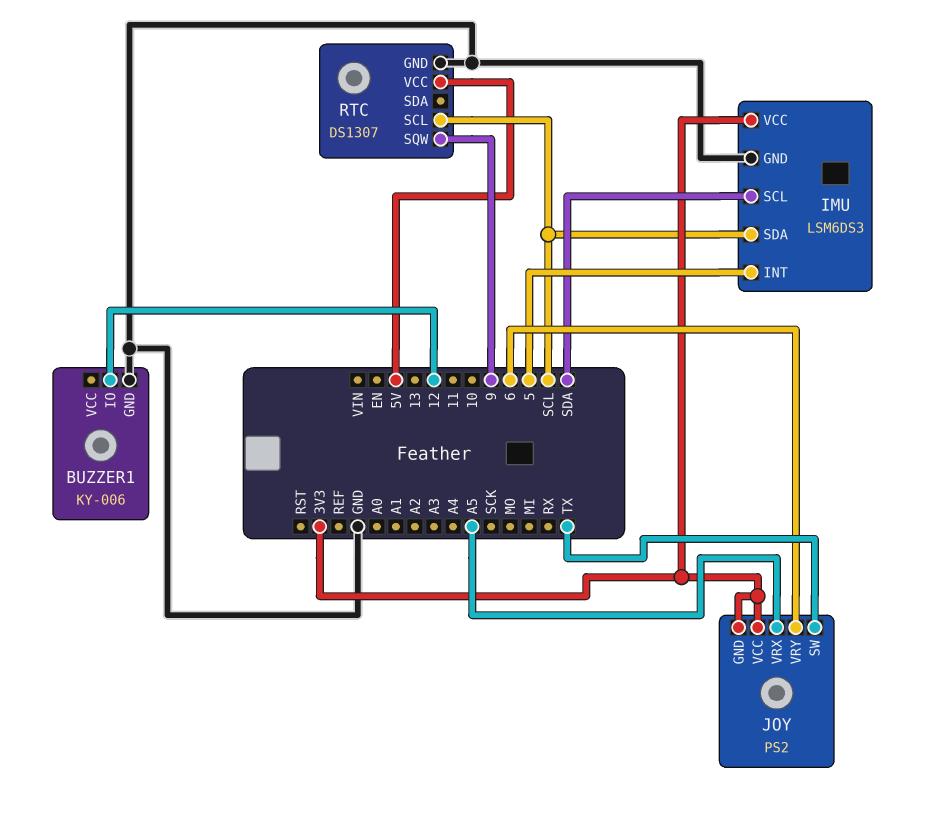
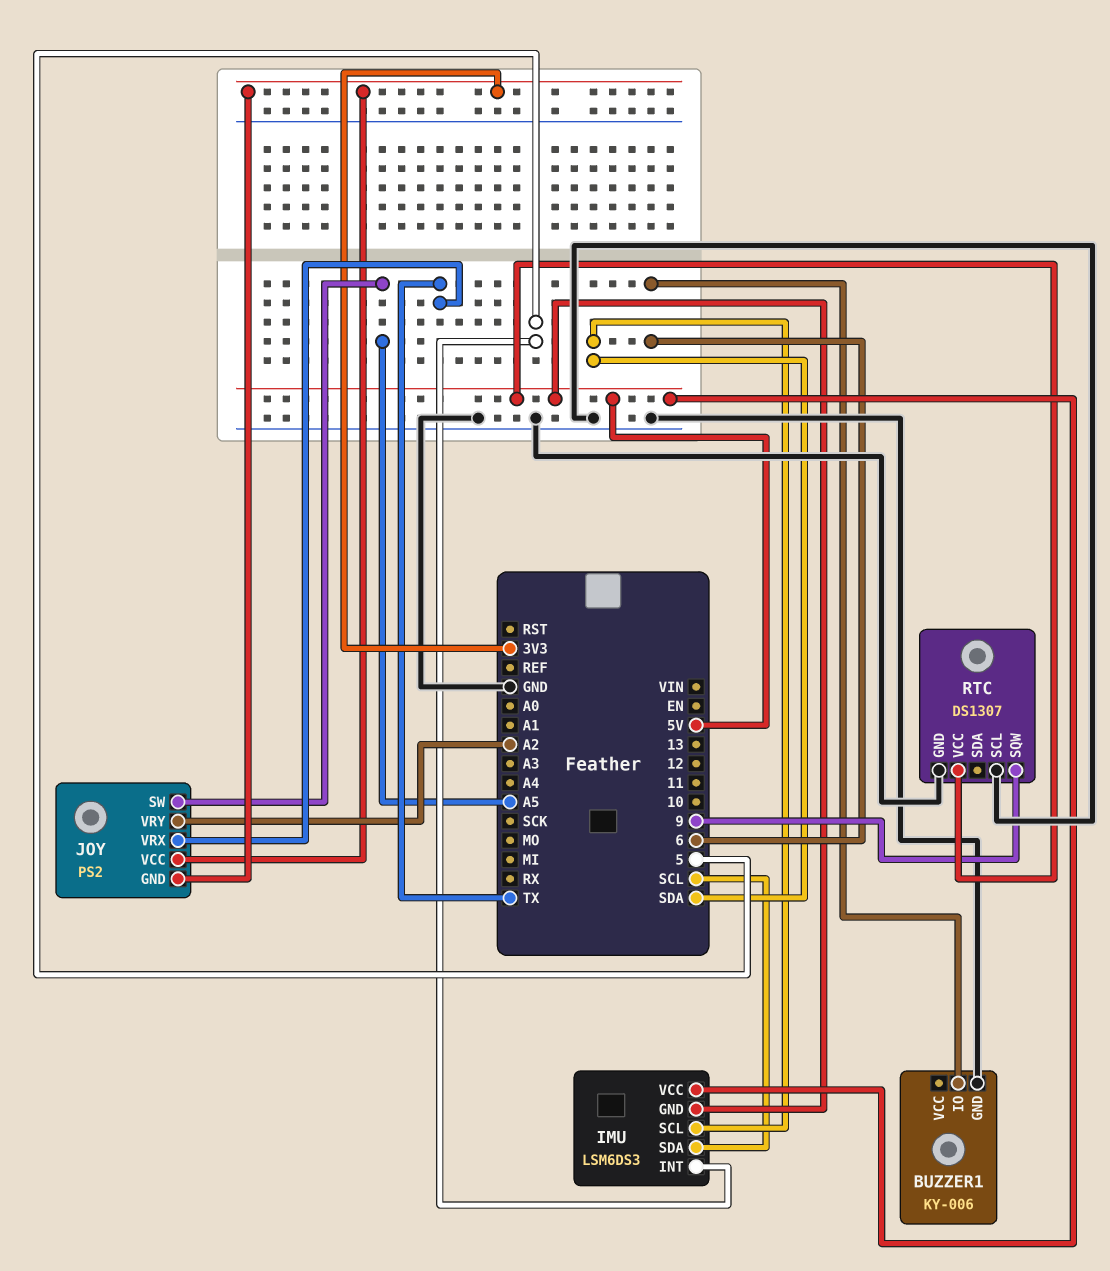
BUZZER1 pin IO: 12 -> 6
IMU pin GND: GND -> 5V
IMU pin VCC: 3V3 -> 5V
JOY pin SW: TX -> A5
JOY pin VRX: A5 -> TX
JOY pin VRY: 6 -> A2
RTC pin SCL: SCL -> GND

